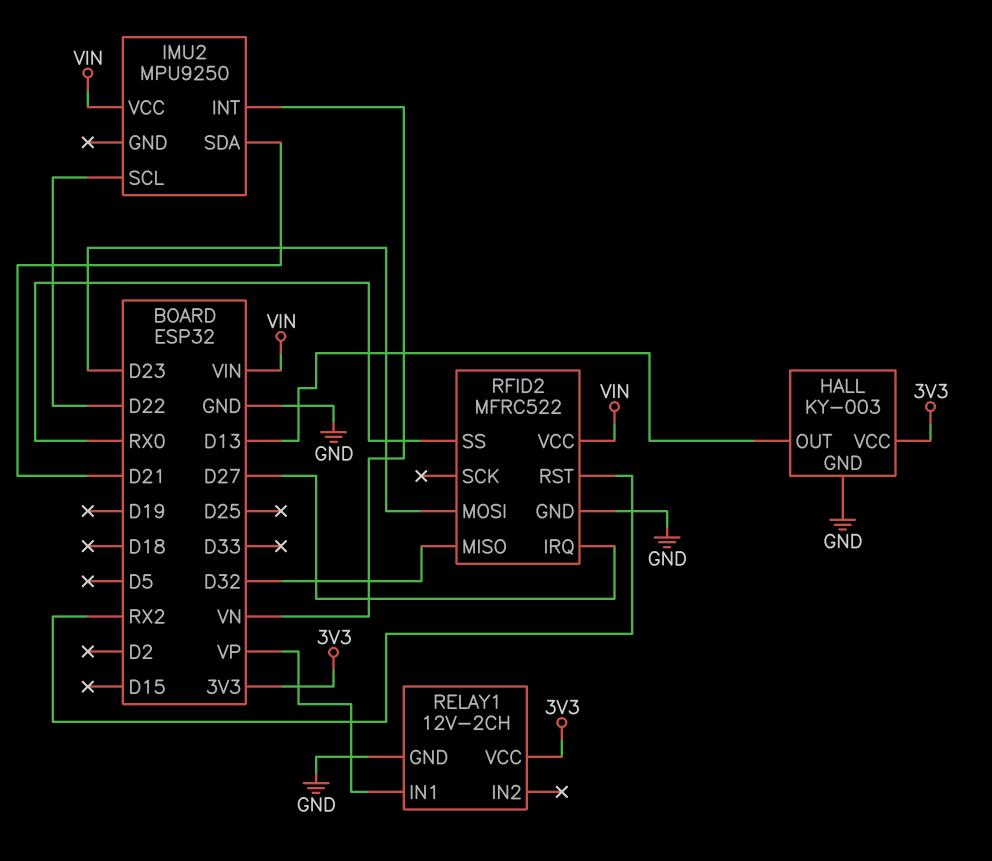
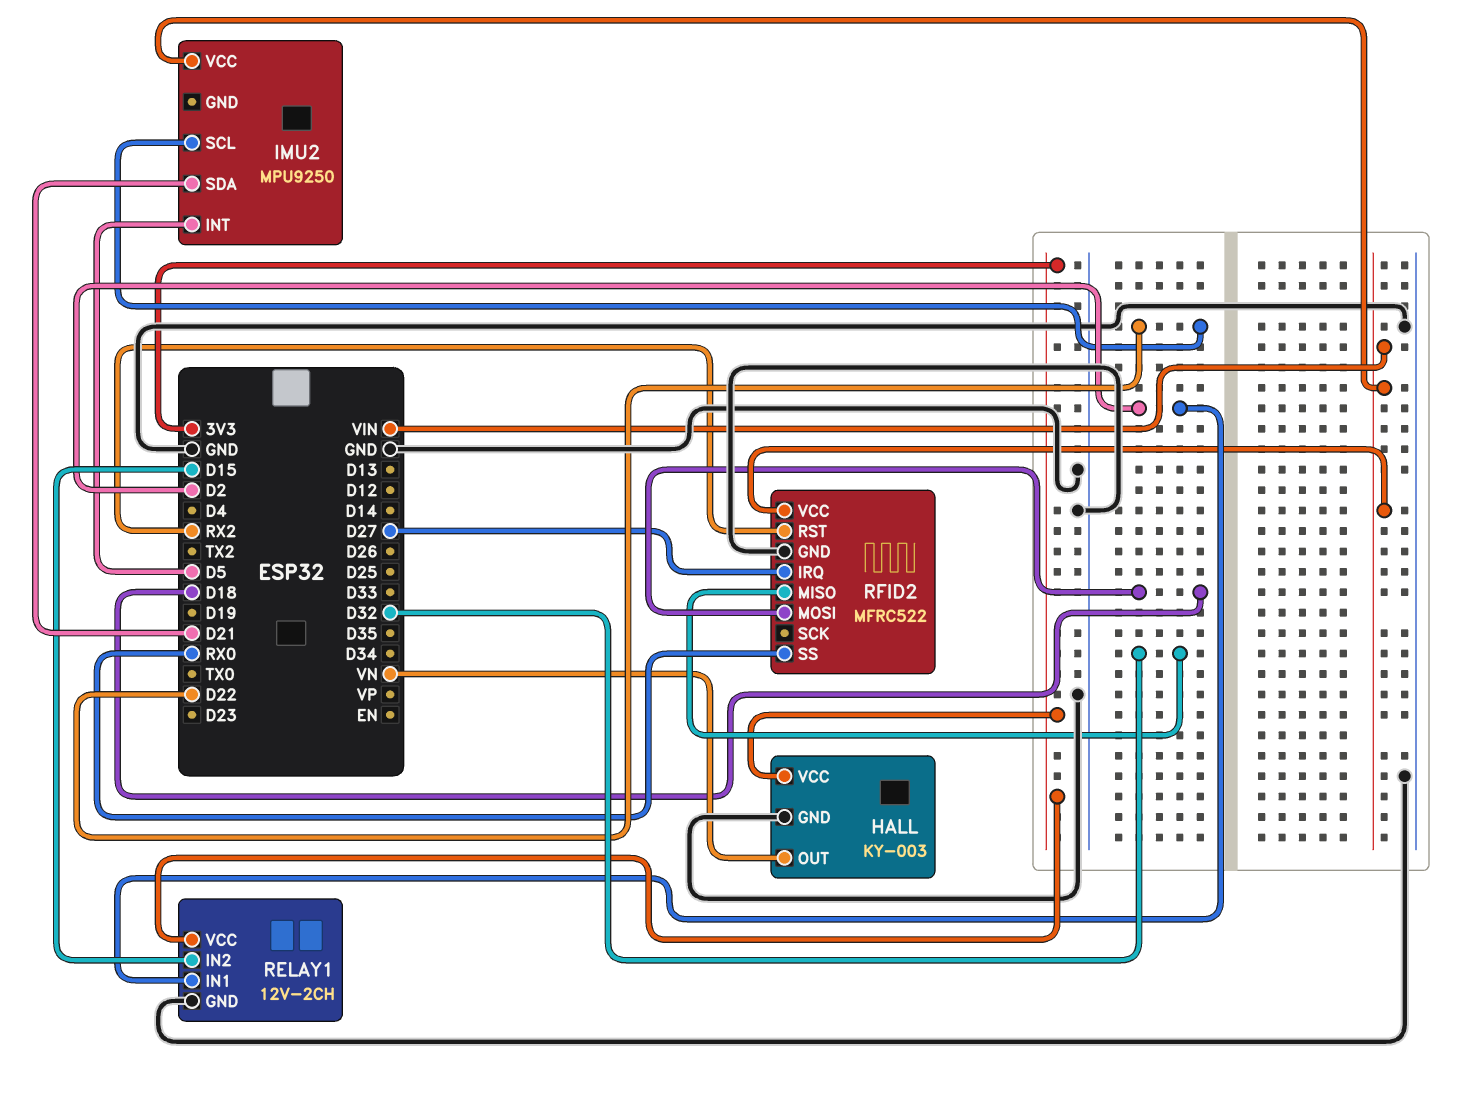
HALL pin OUT: D13 -> VN
IMU2 pin INT: VN -> D5
RELAY1 pin IN1: VP -> D2
RELAY1 pin IN2: none -> D15
RFID2 pin MOSI: D23 -> D18

